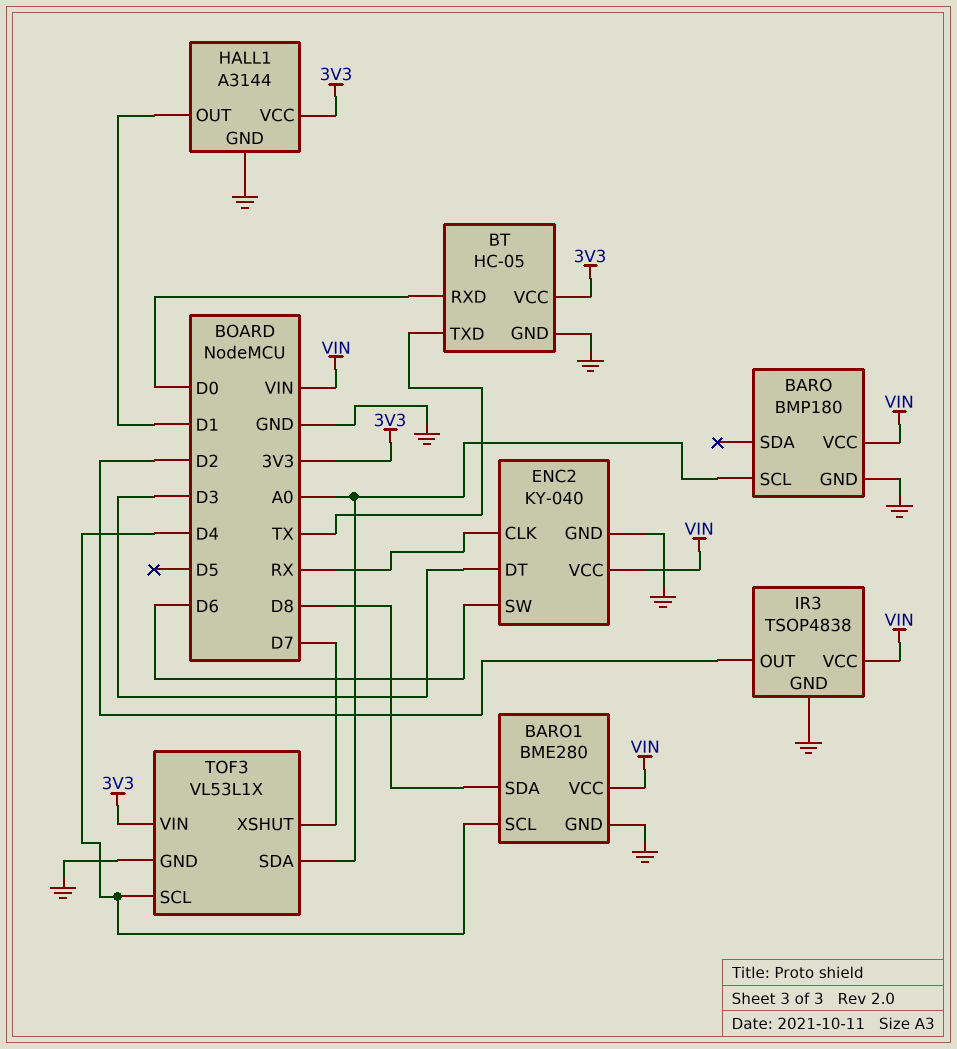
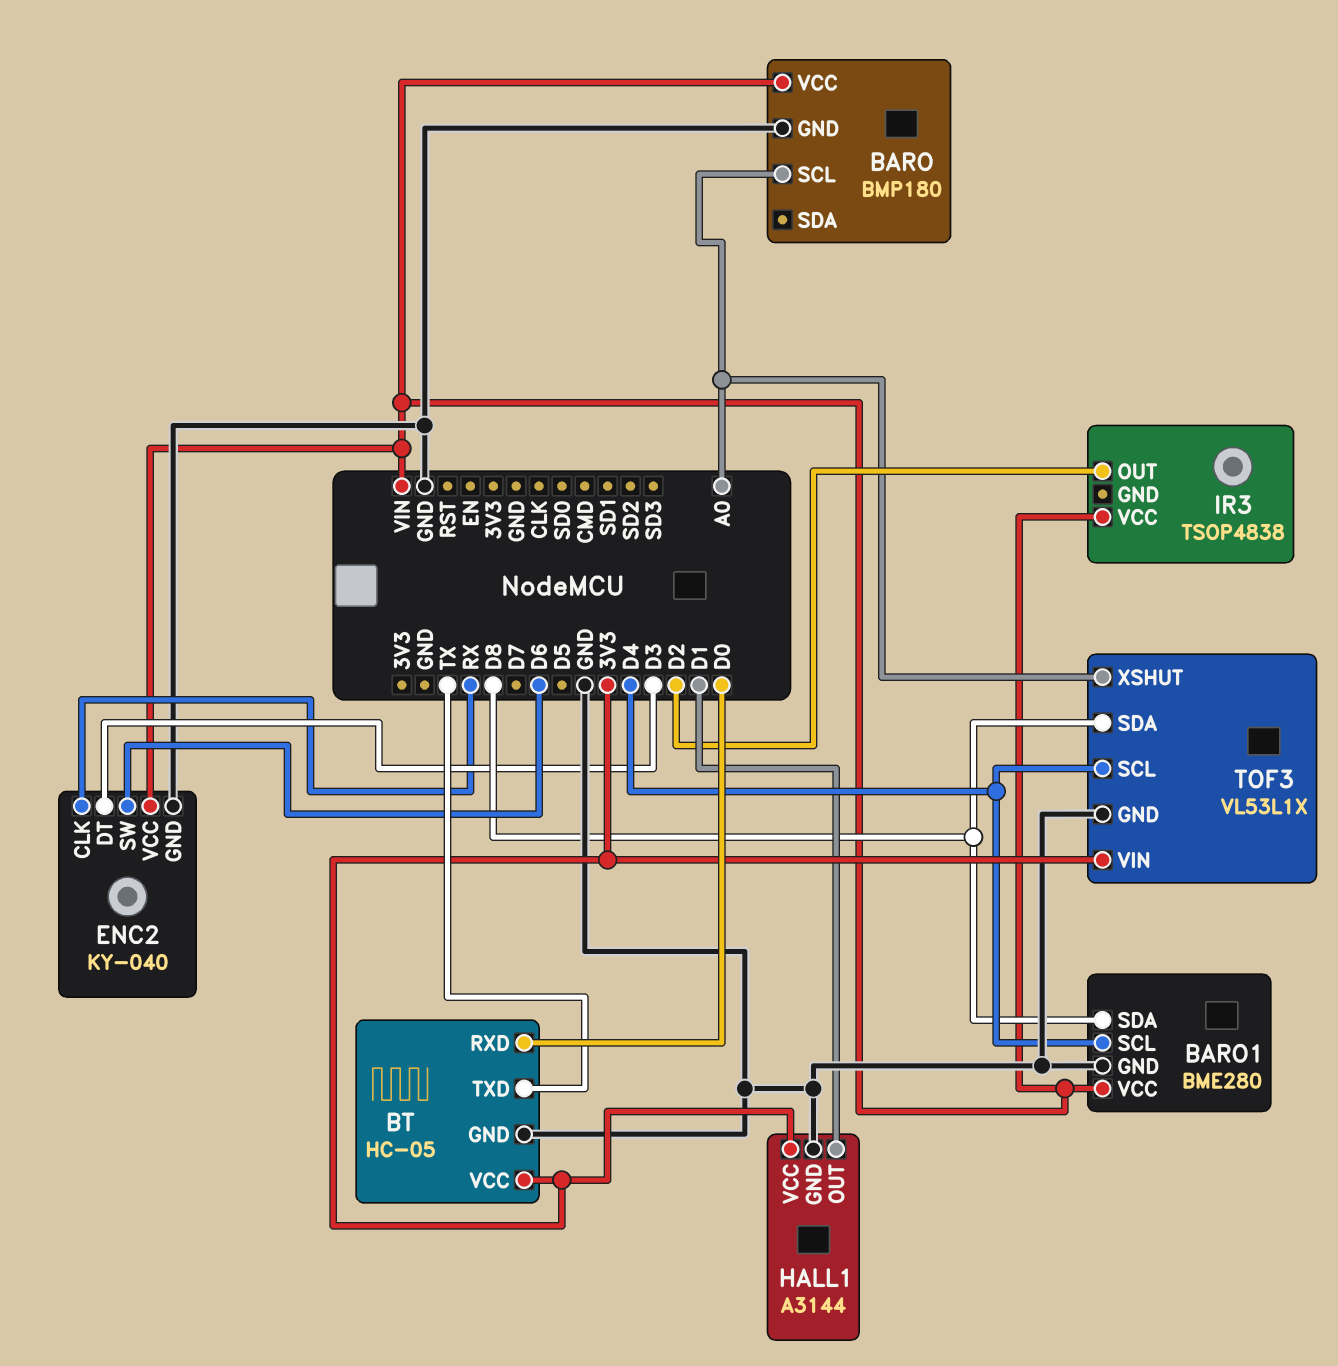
IR3 pin GND: GND -> none
TOF3 pin SDA: A0 -> D8
TOF3 pin XSHUT: D7 -> A0

